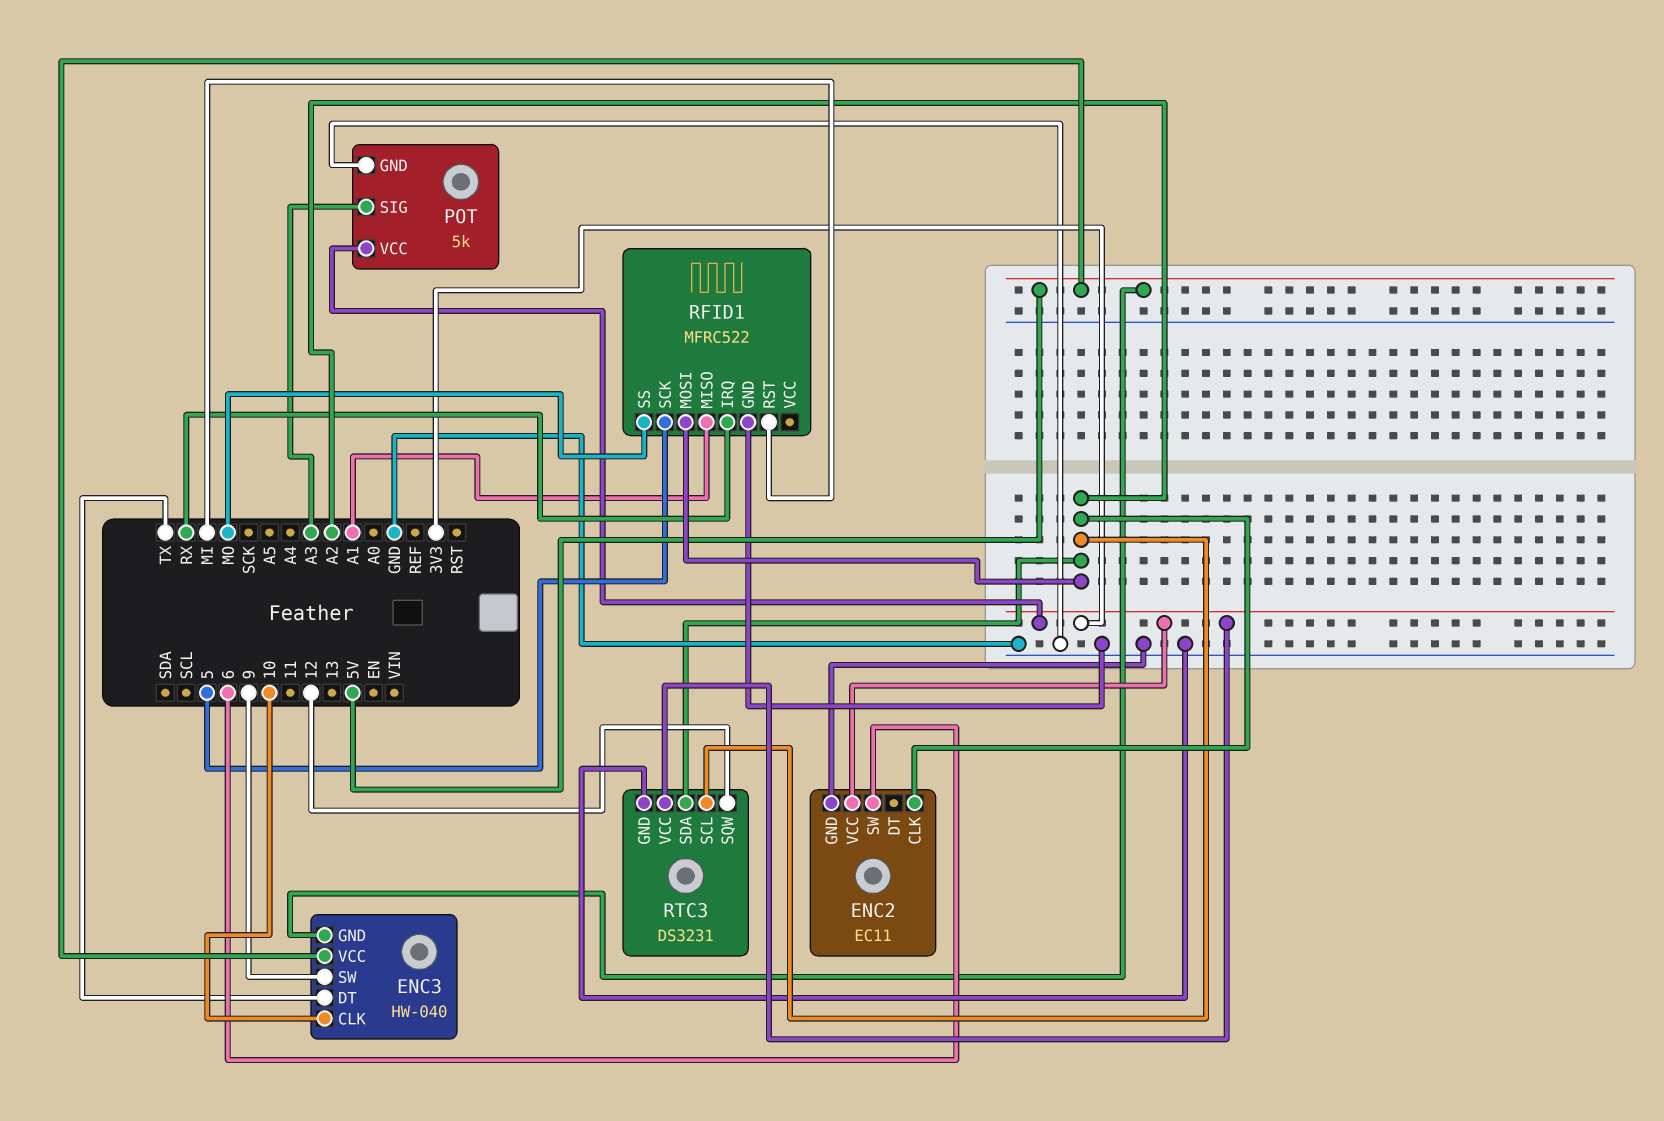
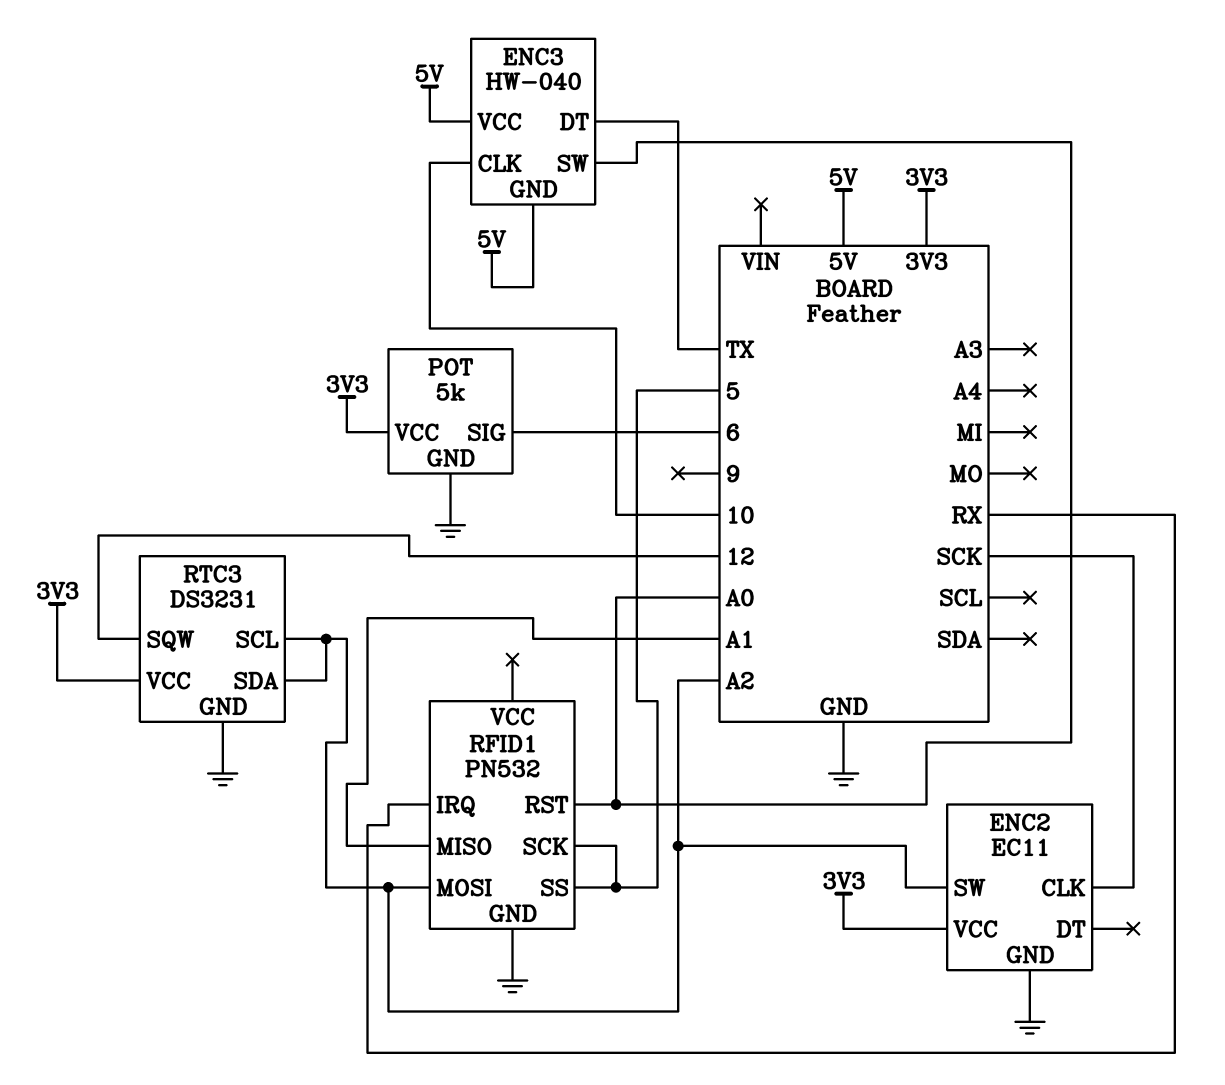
ENC2 pin CLK: A2 -> SCK
ENC2 pin SW: 6 -> A2
ENC3 pin SW: 9 -> A0
POT pin SIG: A3 -> 6
RFID1: MFRC522 -> PN532
RFID1 pin RST: MI -> A0
RFID1 pin SS: MO -> 5

